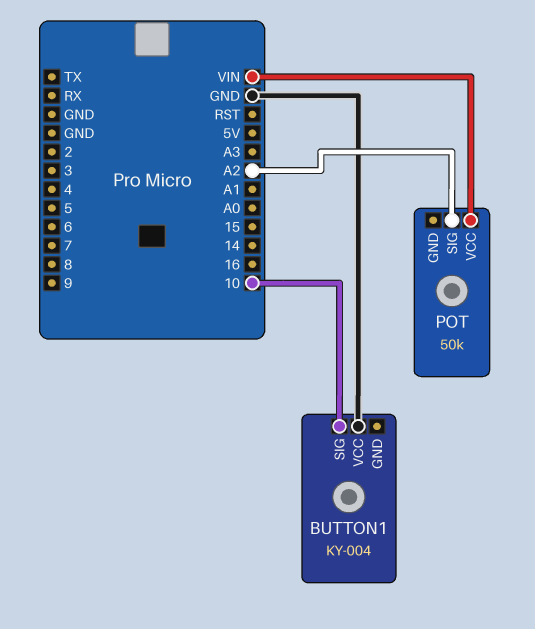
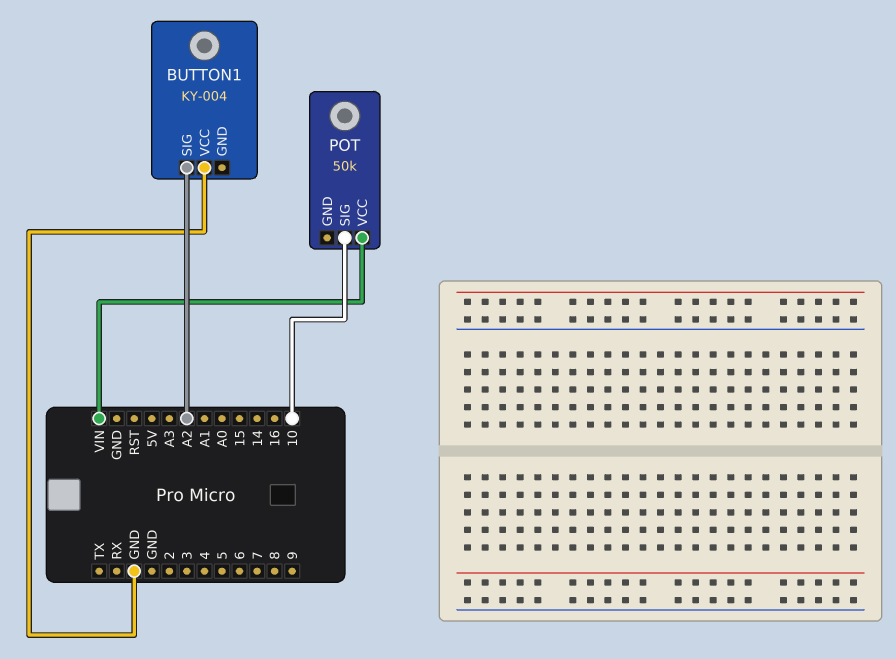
BUTTON1 pin SIG: 10 -> A2
POT pin SIG: A2 -> 10

